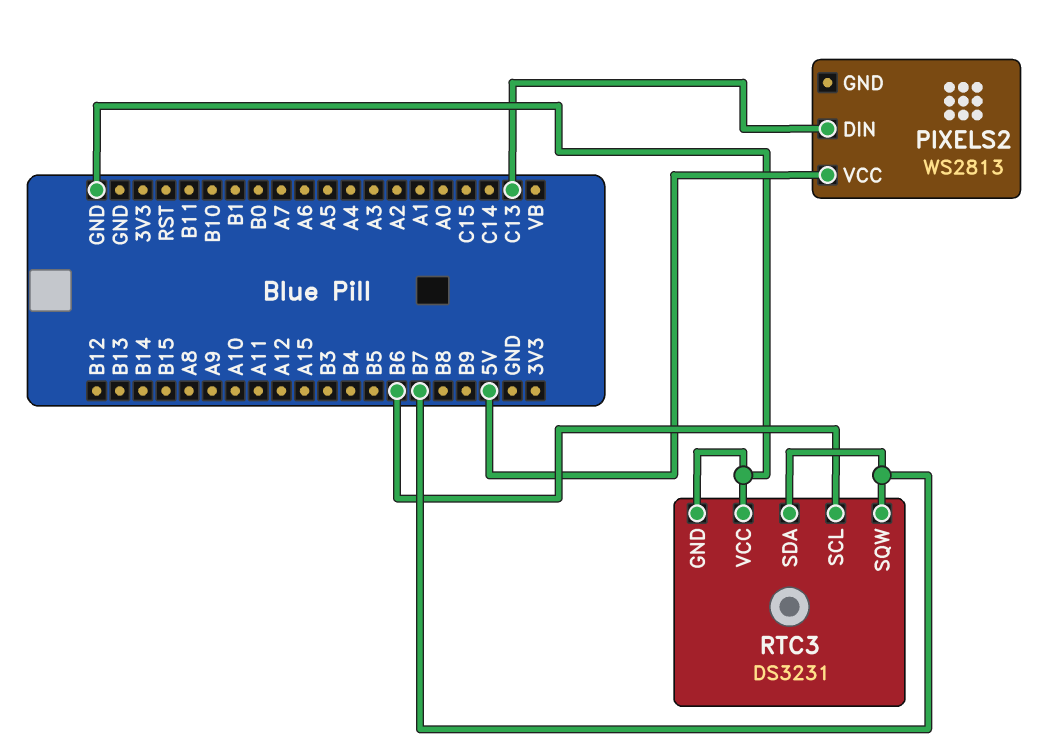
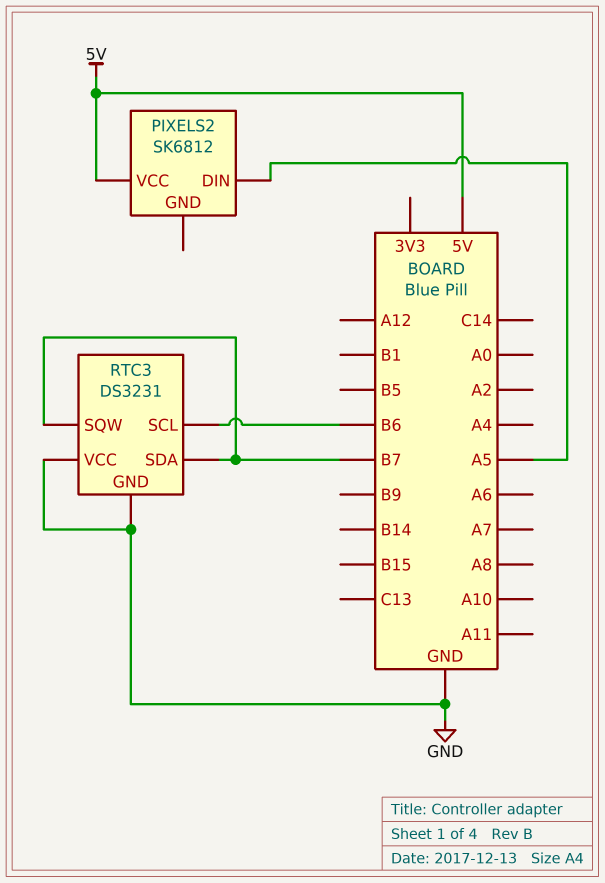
PIXELS2: WS2813 -> SK6812
PIXELS2 pin DIN: C13 -> A5

